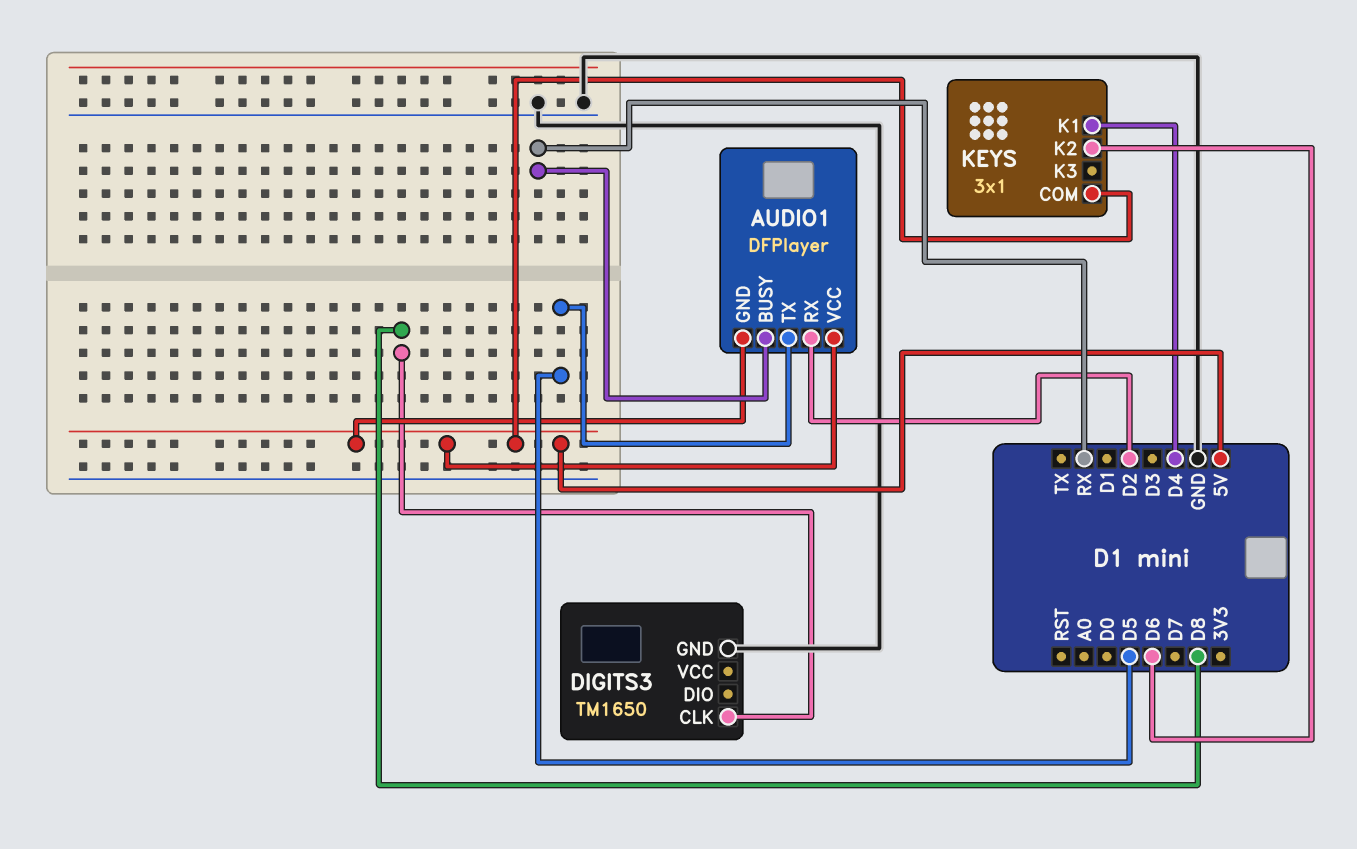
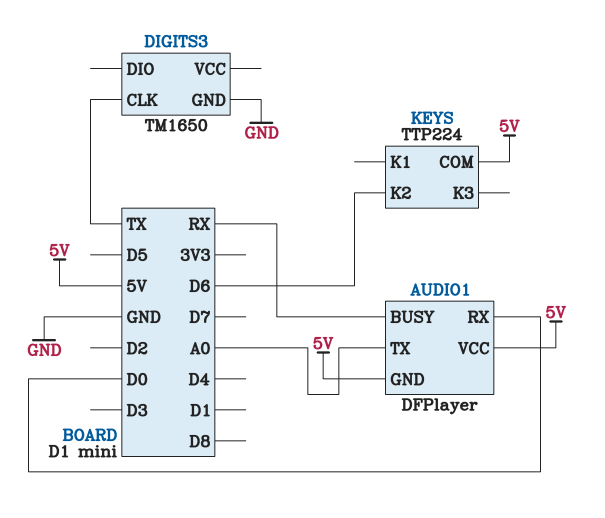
AUDIO1 pin RX: D2 -> D0
AUDIO1 pin TX: D5 -> A0
DIGITS3 pin CLK: D8 -> TX
KEYS: 3x1 -> TTP224
KEYS pin K1: D4 -> none

